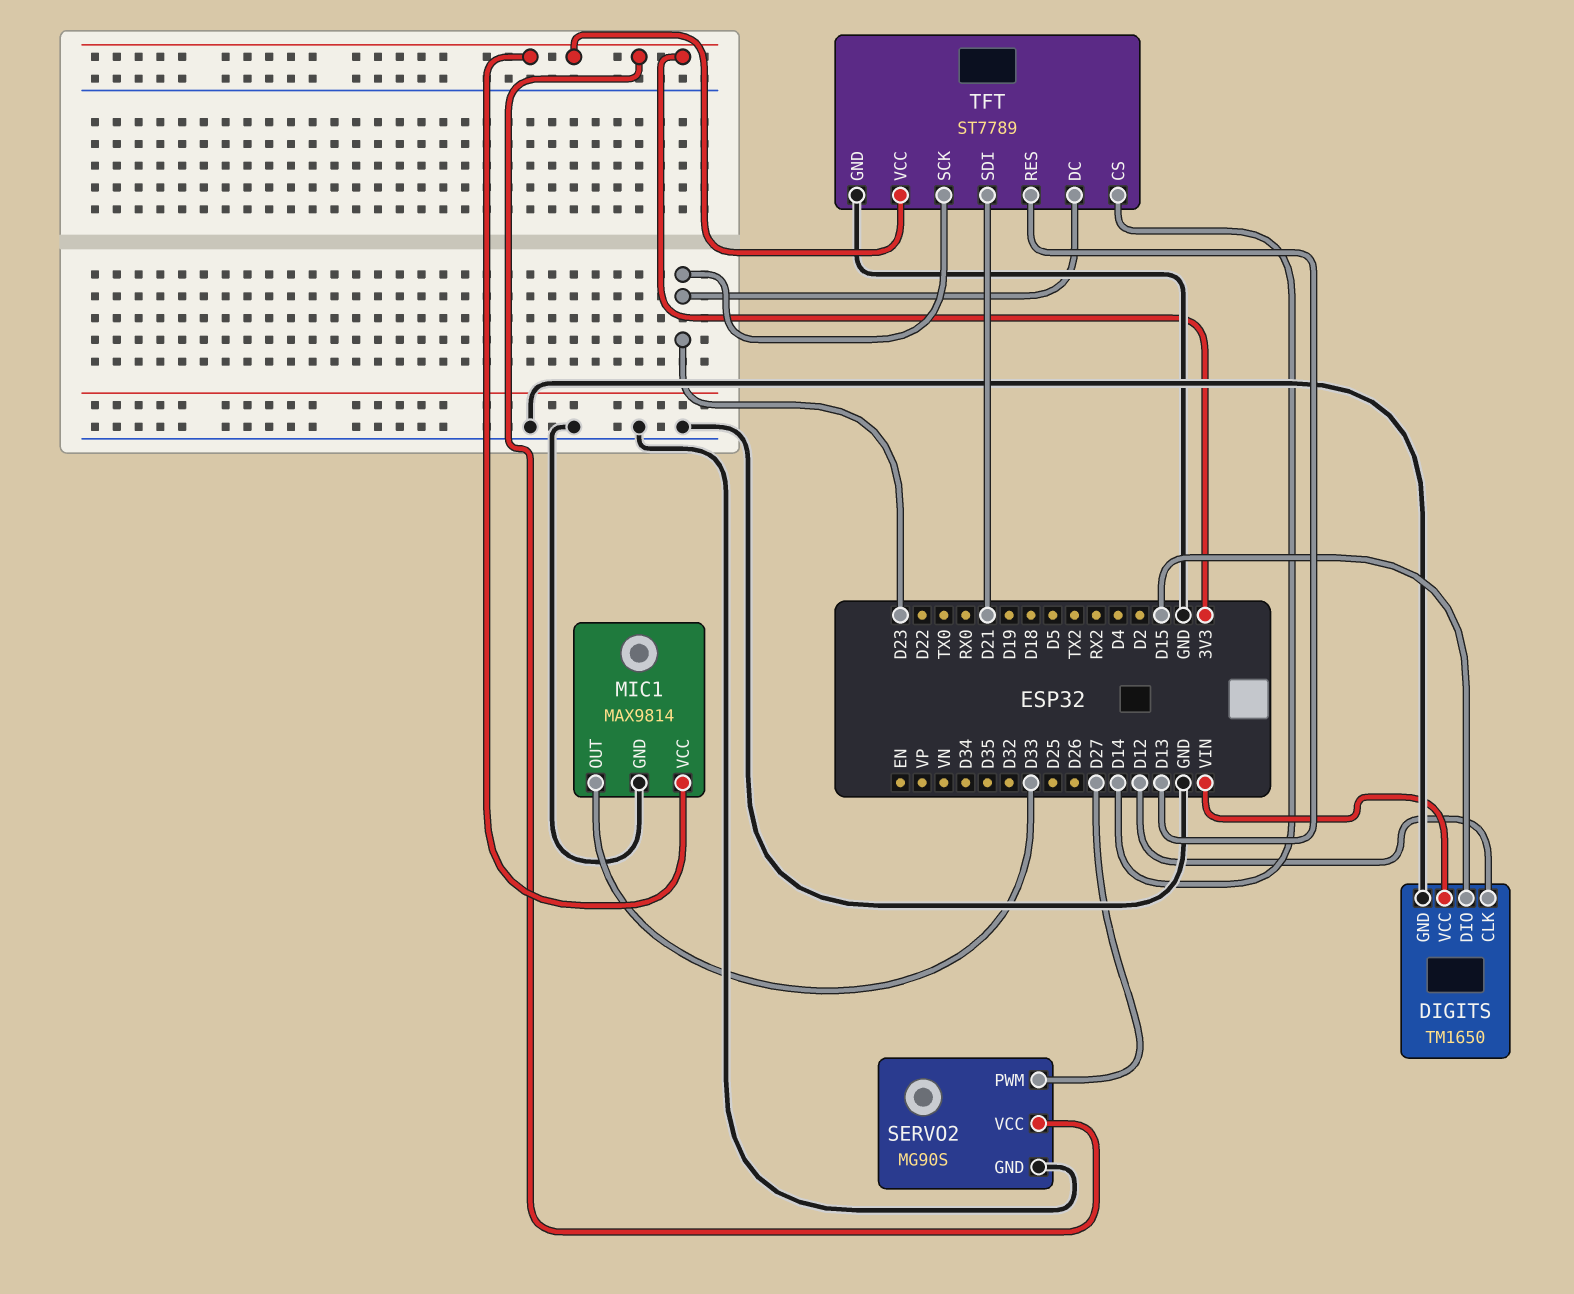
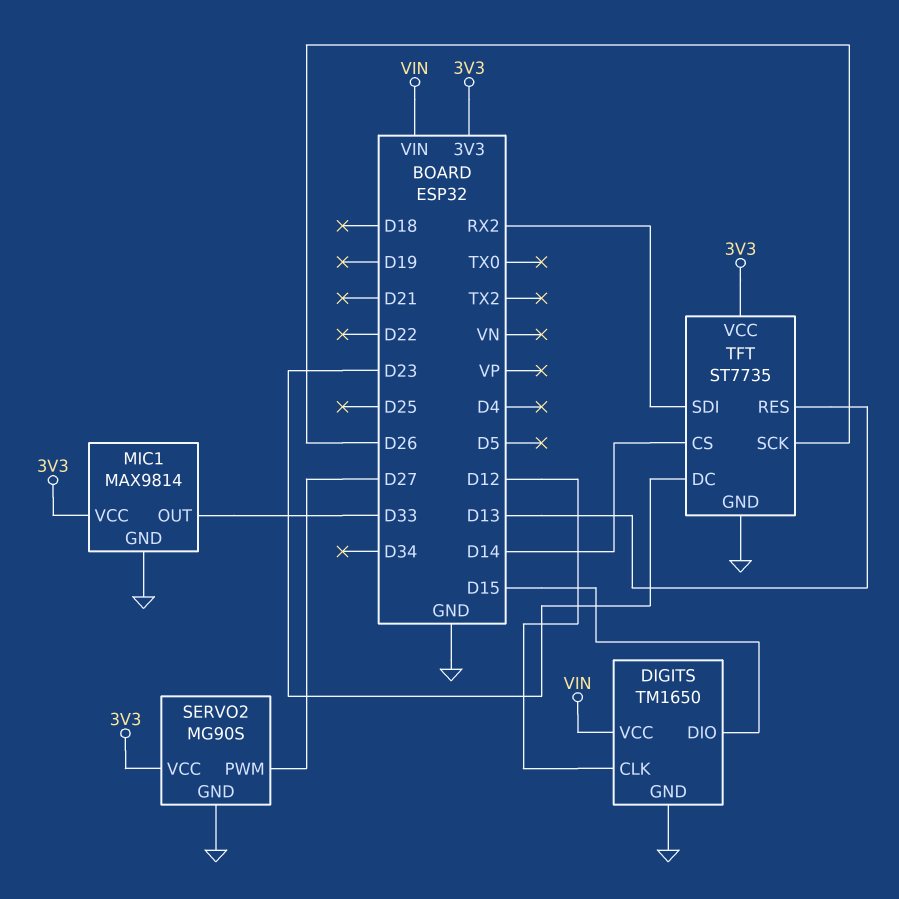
TFT: ST7789 -> ST7735
TFT pin SCK: D23 -> D26
TFT pin SDI: D21 -> RX2

